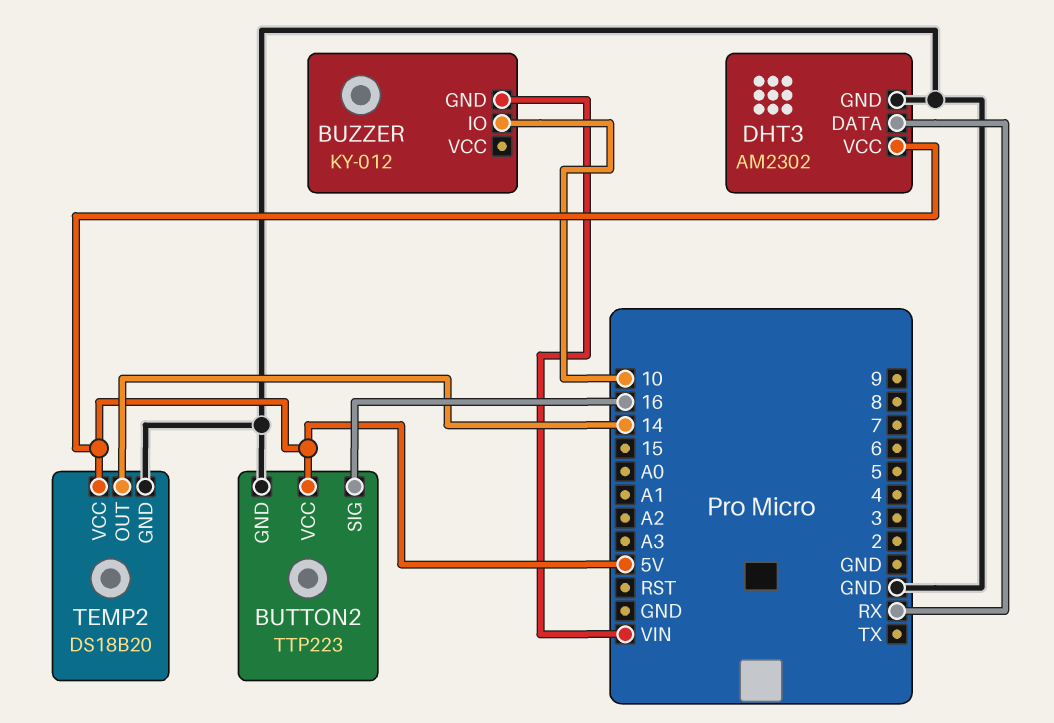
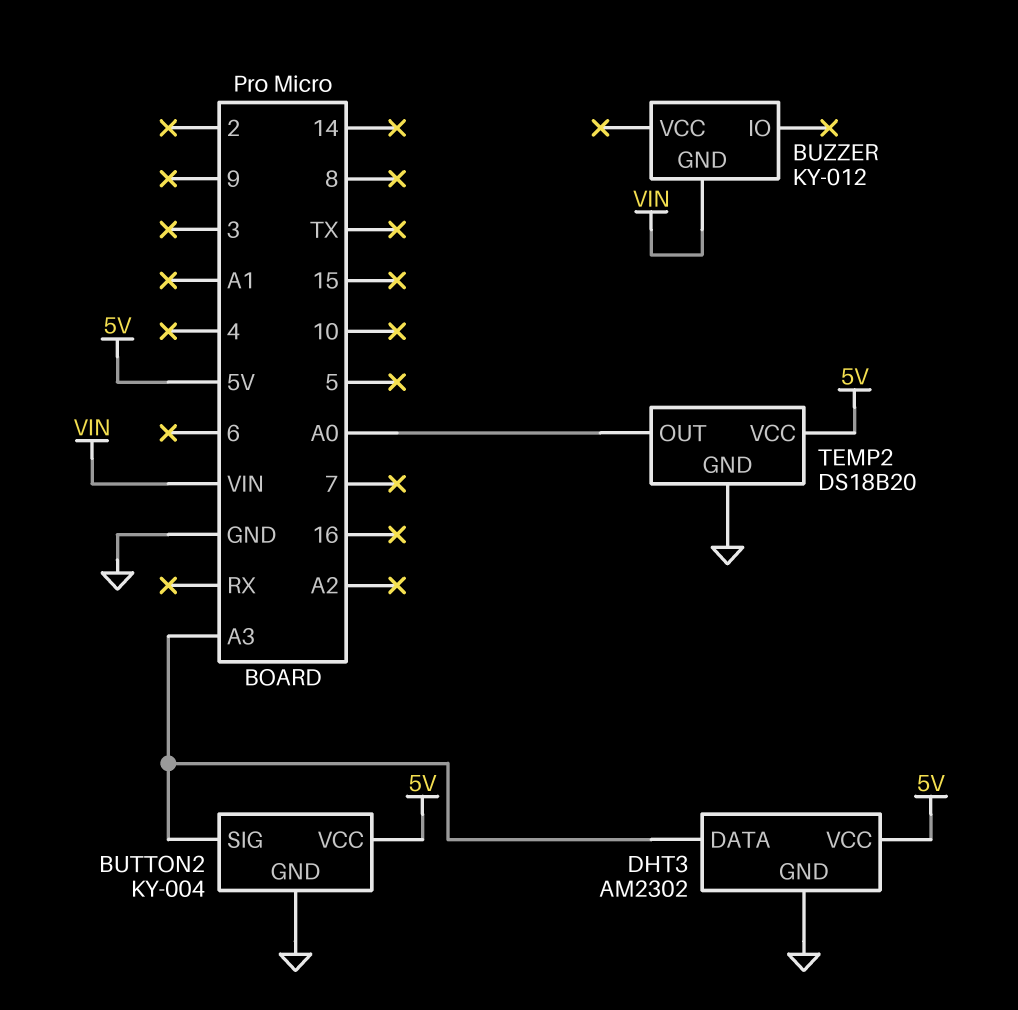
BUTTON2: TTP223 -> KY-004
BUTTON2 pin SIG: 16 -> A3
BUZZER pin IO: 10 -> none
DHT3 pin DATA: RX -> A3
TEMP2 pin OUT: 14 -> A0

